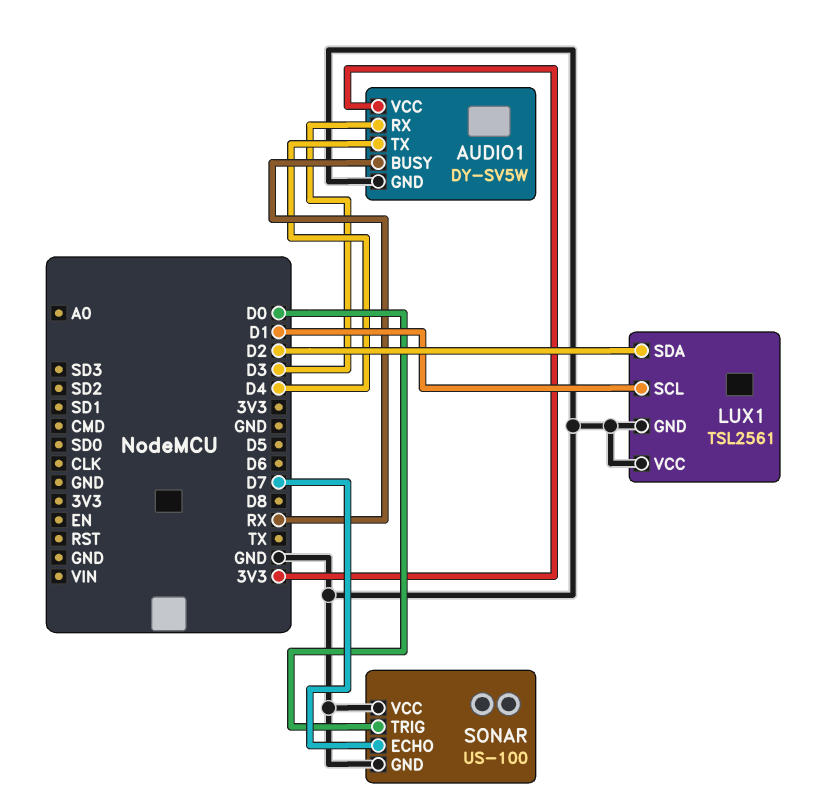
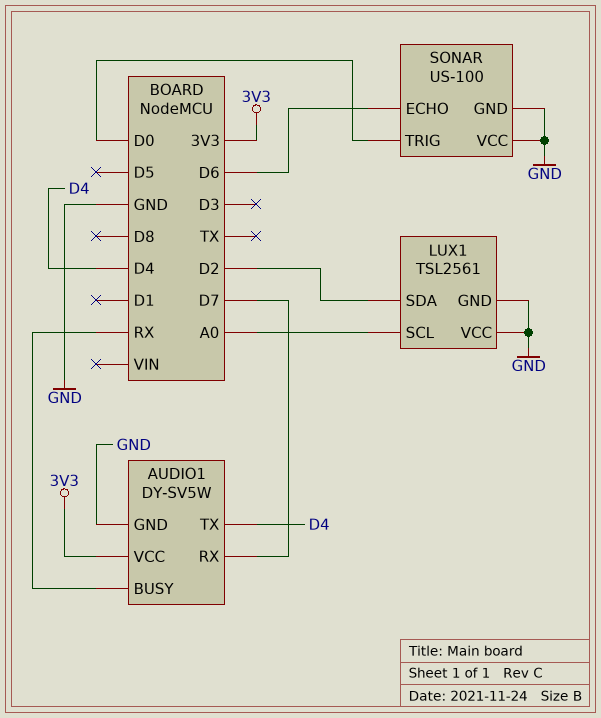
AUDIO1 pin RX: D3 -> D7
LUX1 pin SCL: D1 -> A0
SONAR pin ECHO: D7 -> D6

